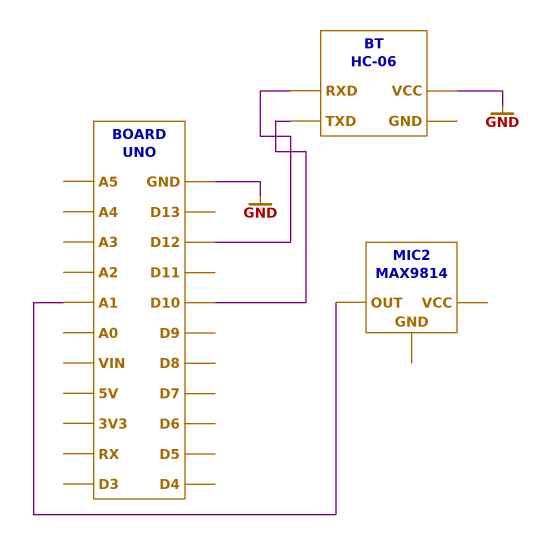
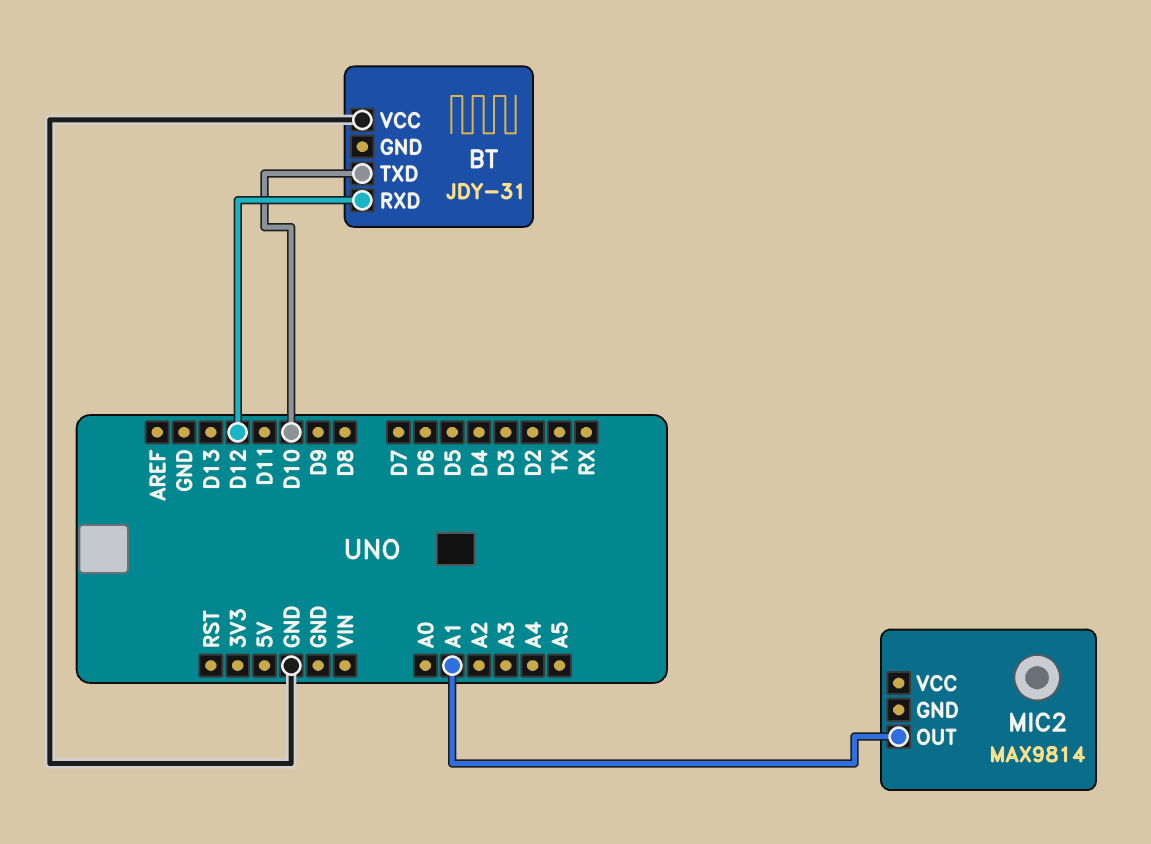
BT: HC-06 -> JDY-31

